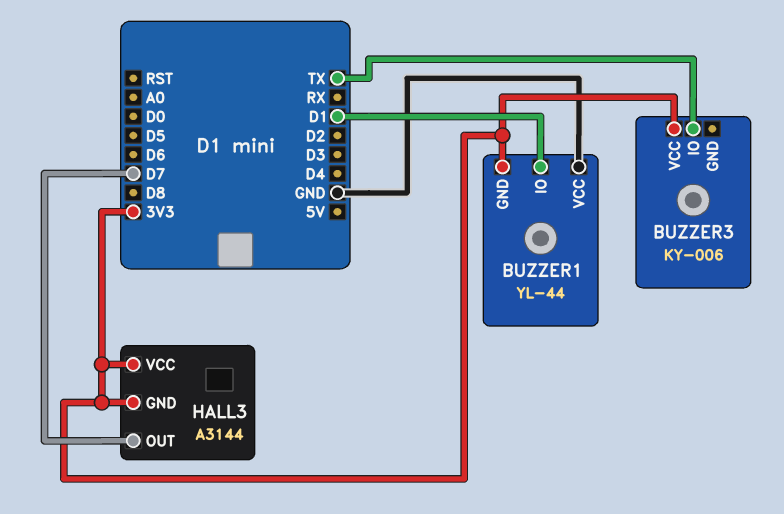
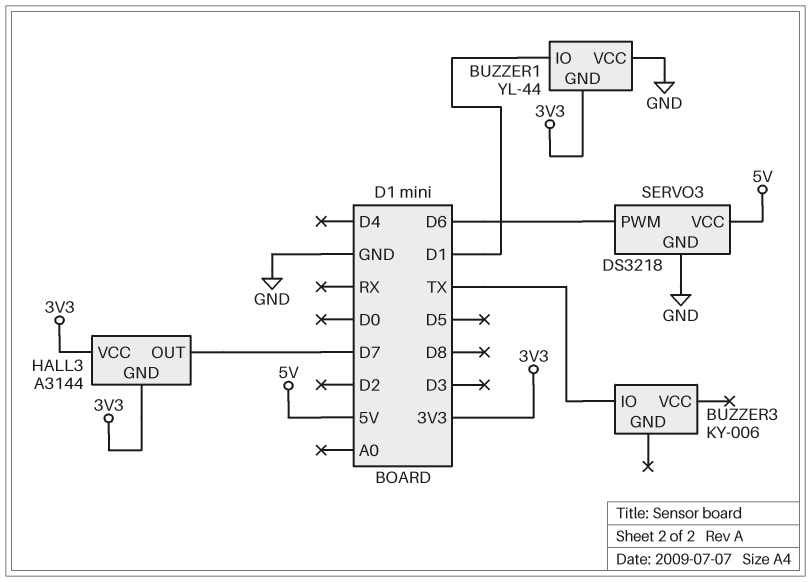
BUZZER3 pin VCC: 3V3 -> none
SERVO3: none -> DS3218
SERVO3 pin GND: none -> GND
SERVO3 pin PWM: none -> D6
SERVO3 pin VCC: none -> 5V

